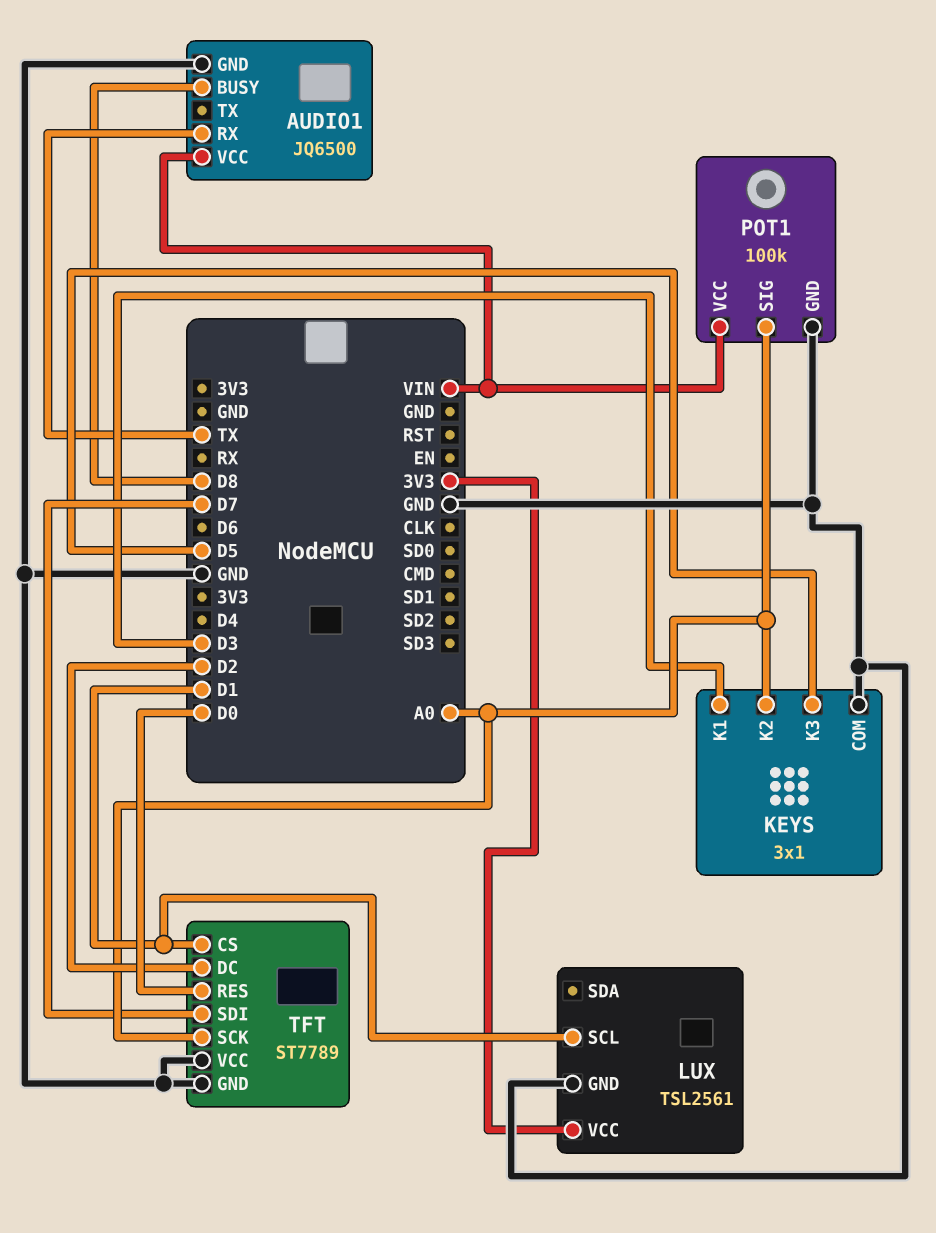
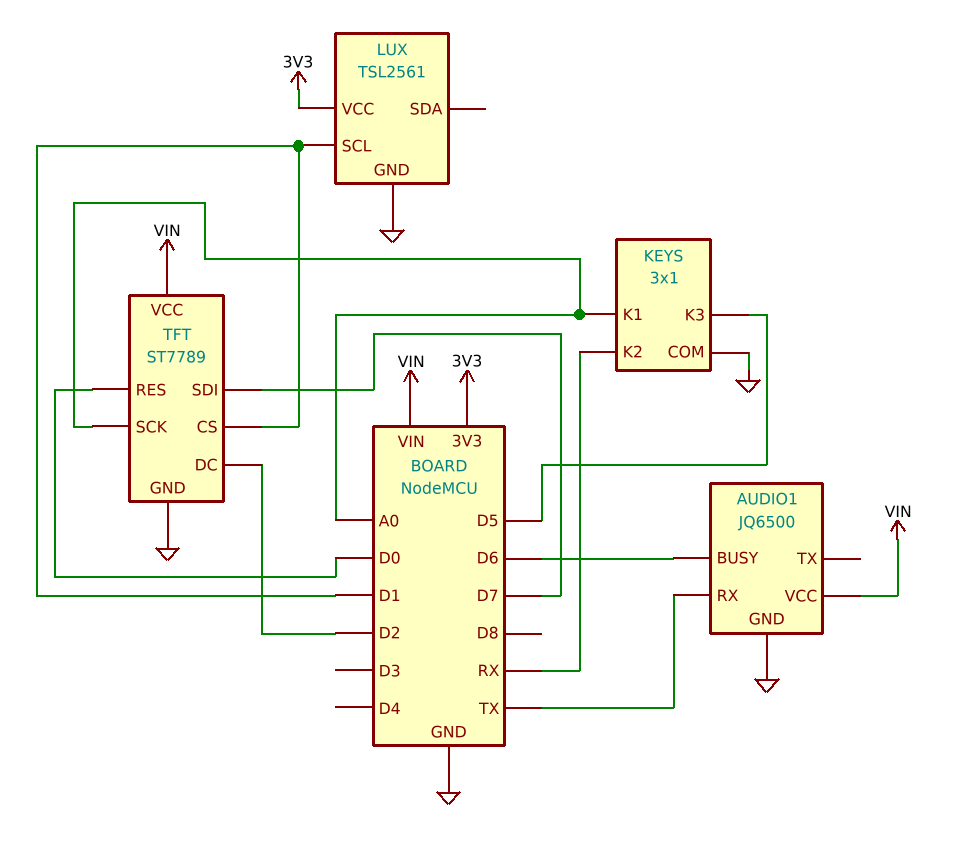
AUDIO1 pin BUSY: D8 -> D6
KEYS pin K1: D3 -> A0
KEYS pin K2: A0 -> RX
POT1: 100k -> none
POT1 pin GND: GND -> none
POT1 pin SIG: A0 -> none
POT1 pin VCC: VIN -> none
TFT pin VCC: GND -> VIN

